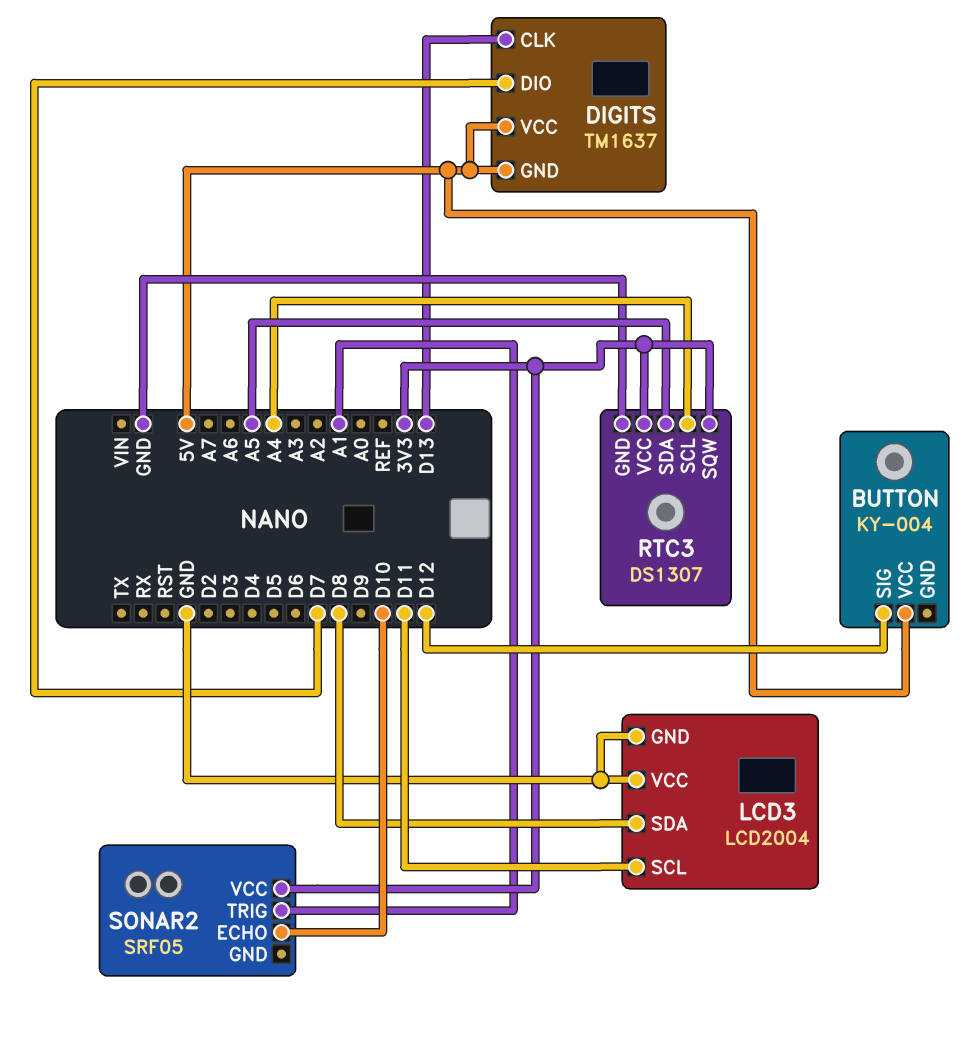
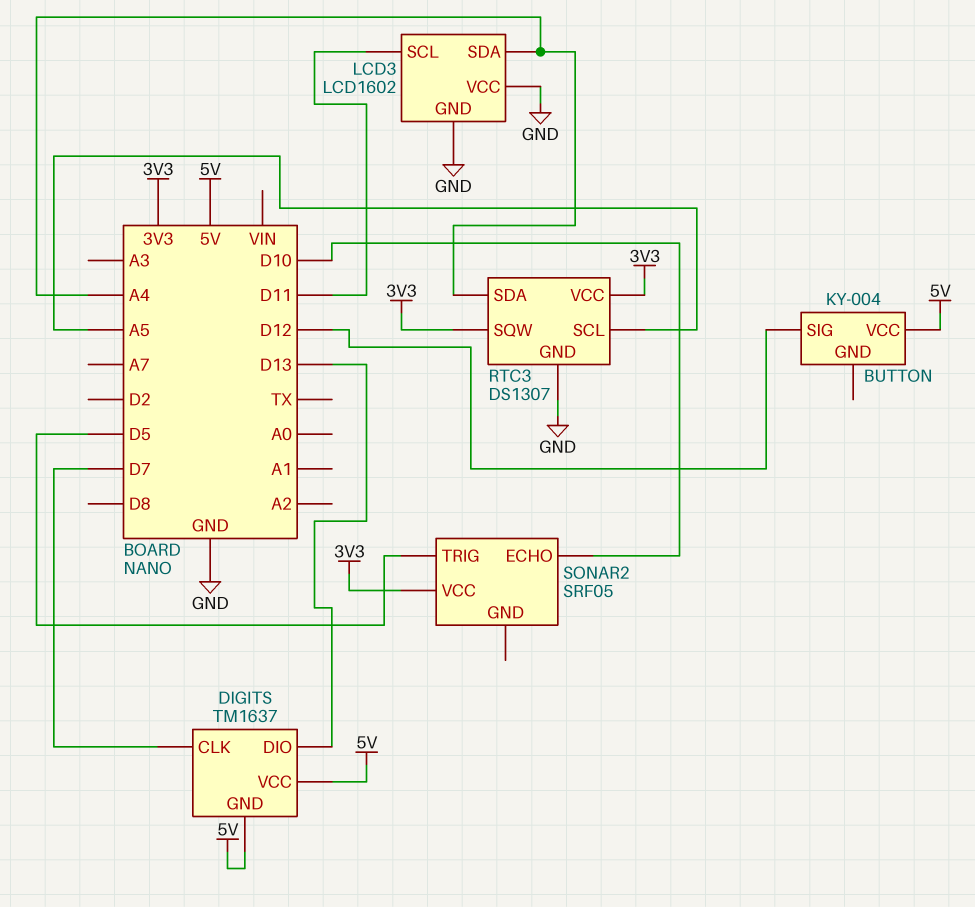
DIGITS pin CLK: D13 -> D7
DIGITS pin DIO: D7 -> D13
LCD3: LCD2004 -> LCD1602
LCD3 pin SDA: D8 -> A4
RTC3 pin SCL: A4 -> A5
RTC3 pin SDA: A5 -> A4
SONAR2 pin TRIG: A1 -> D5

